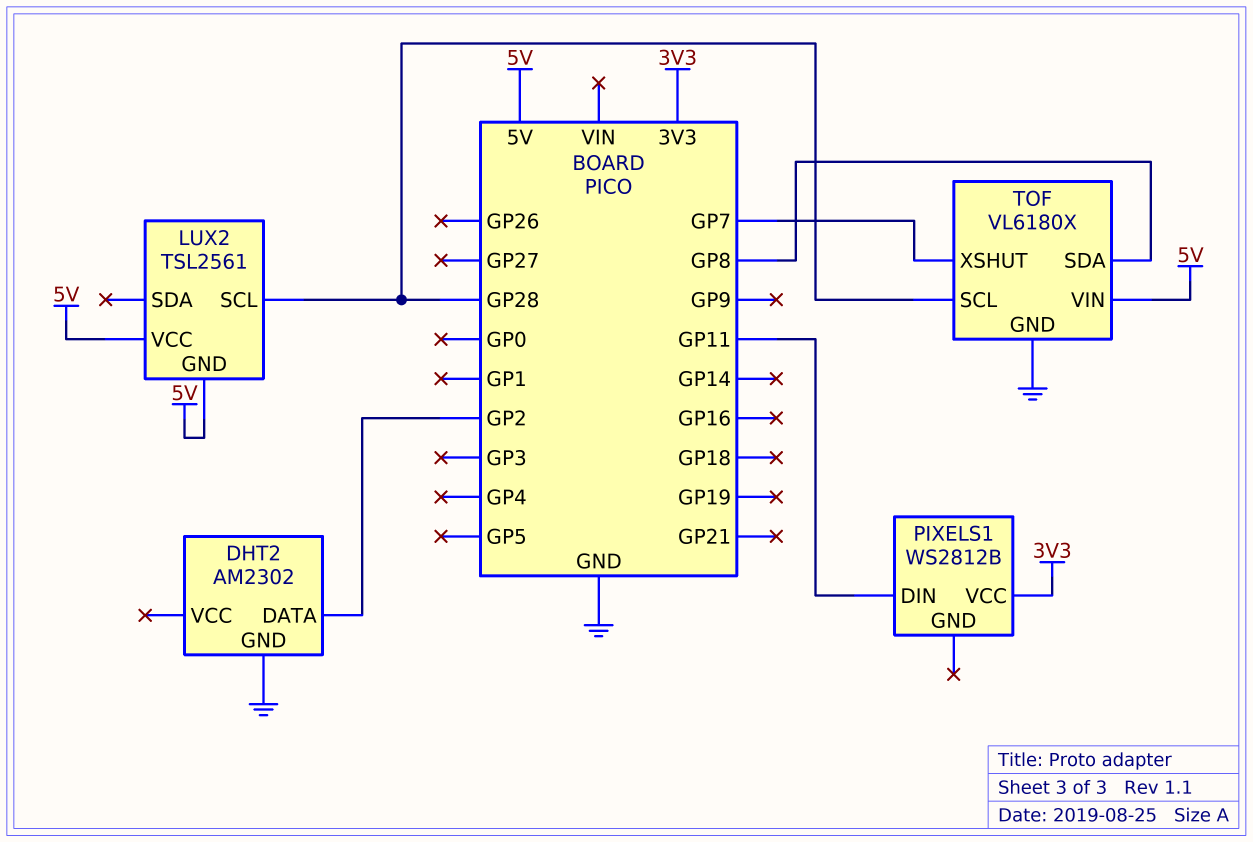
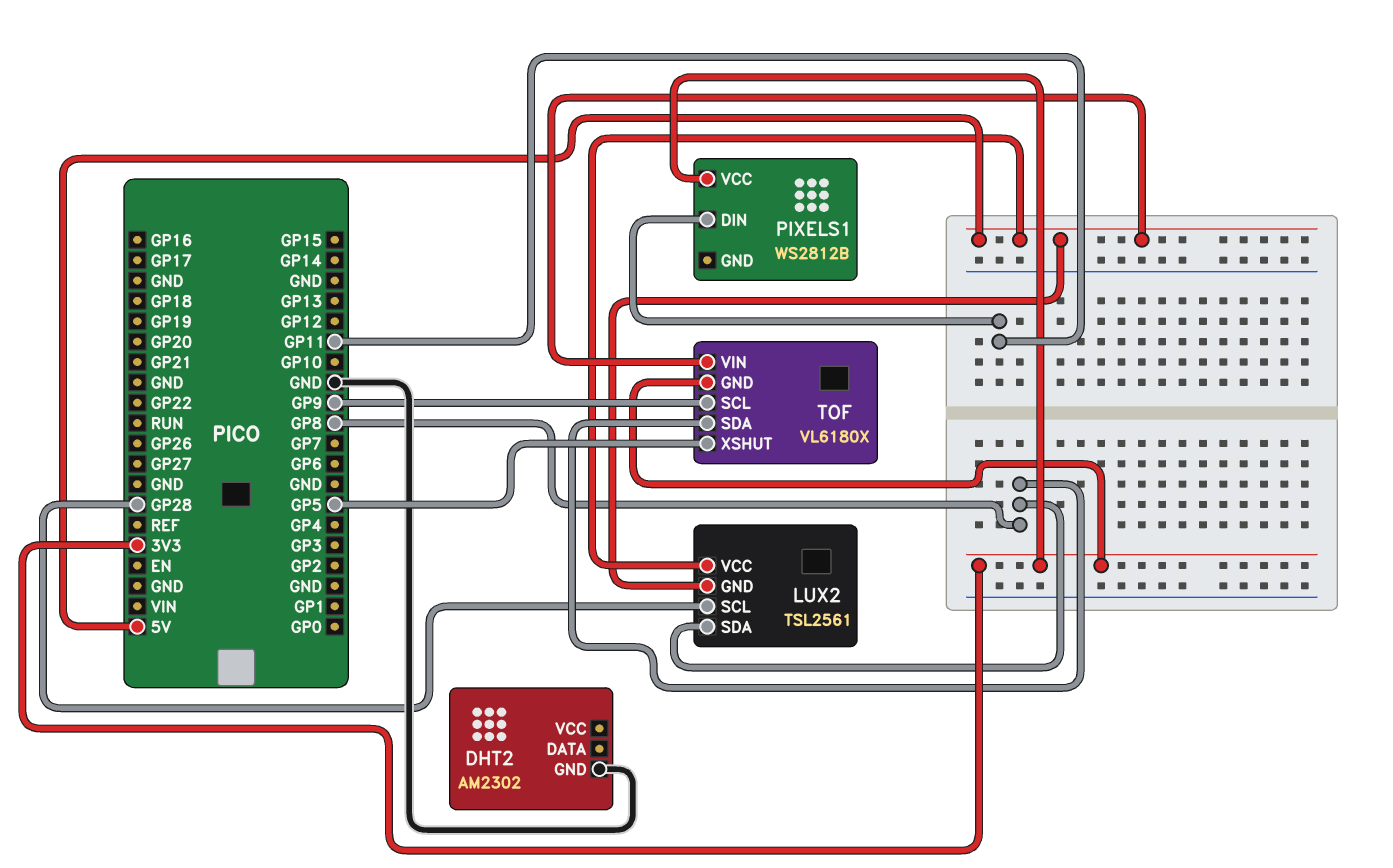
DHT2 pin DATA: GP2 -> none
LUX2 pin SDA: none -> GP8
TOF pin GND: GND -> 3V3
TOF pin SCL: GP28 -> GP9
TOF pin XSHUT: GP7 -> GP5

